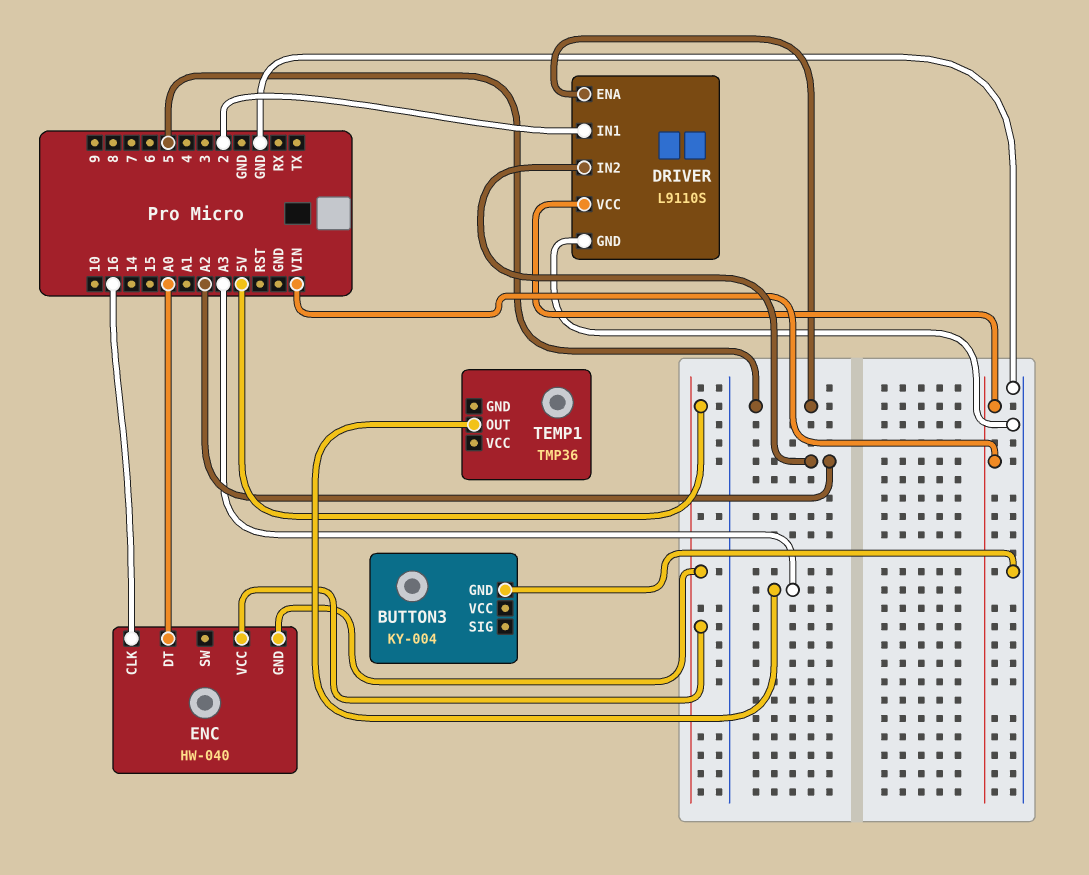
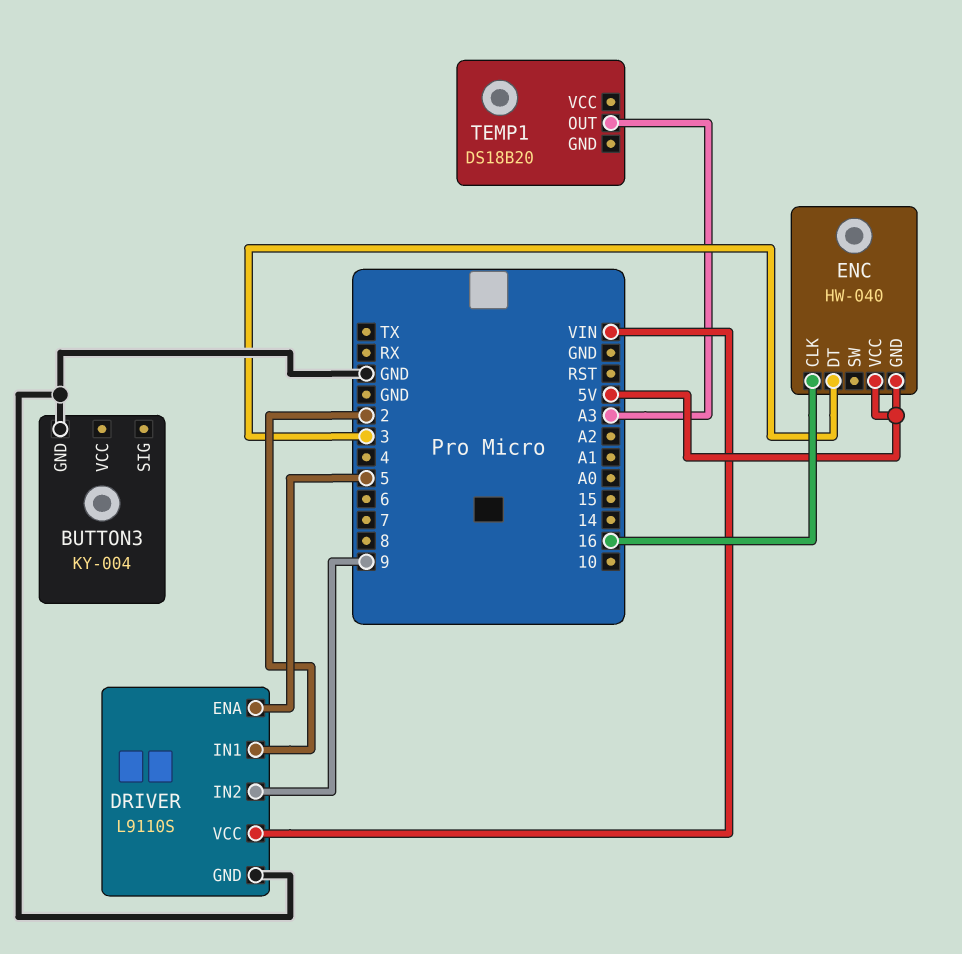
DRIVER pin IN2: A2 -> 9
ENC pin DT: A0 -> 3
TEMP1: TMP36 -> DS18B20

